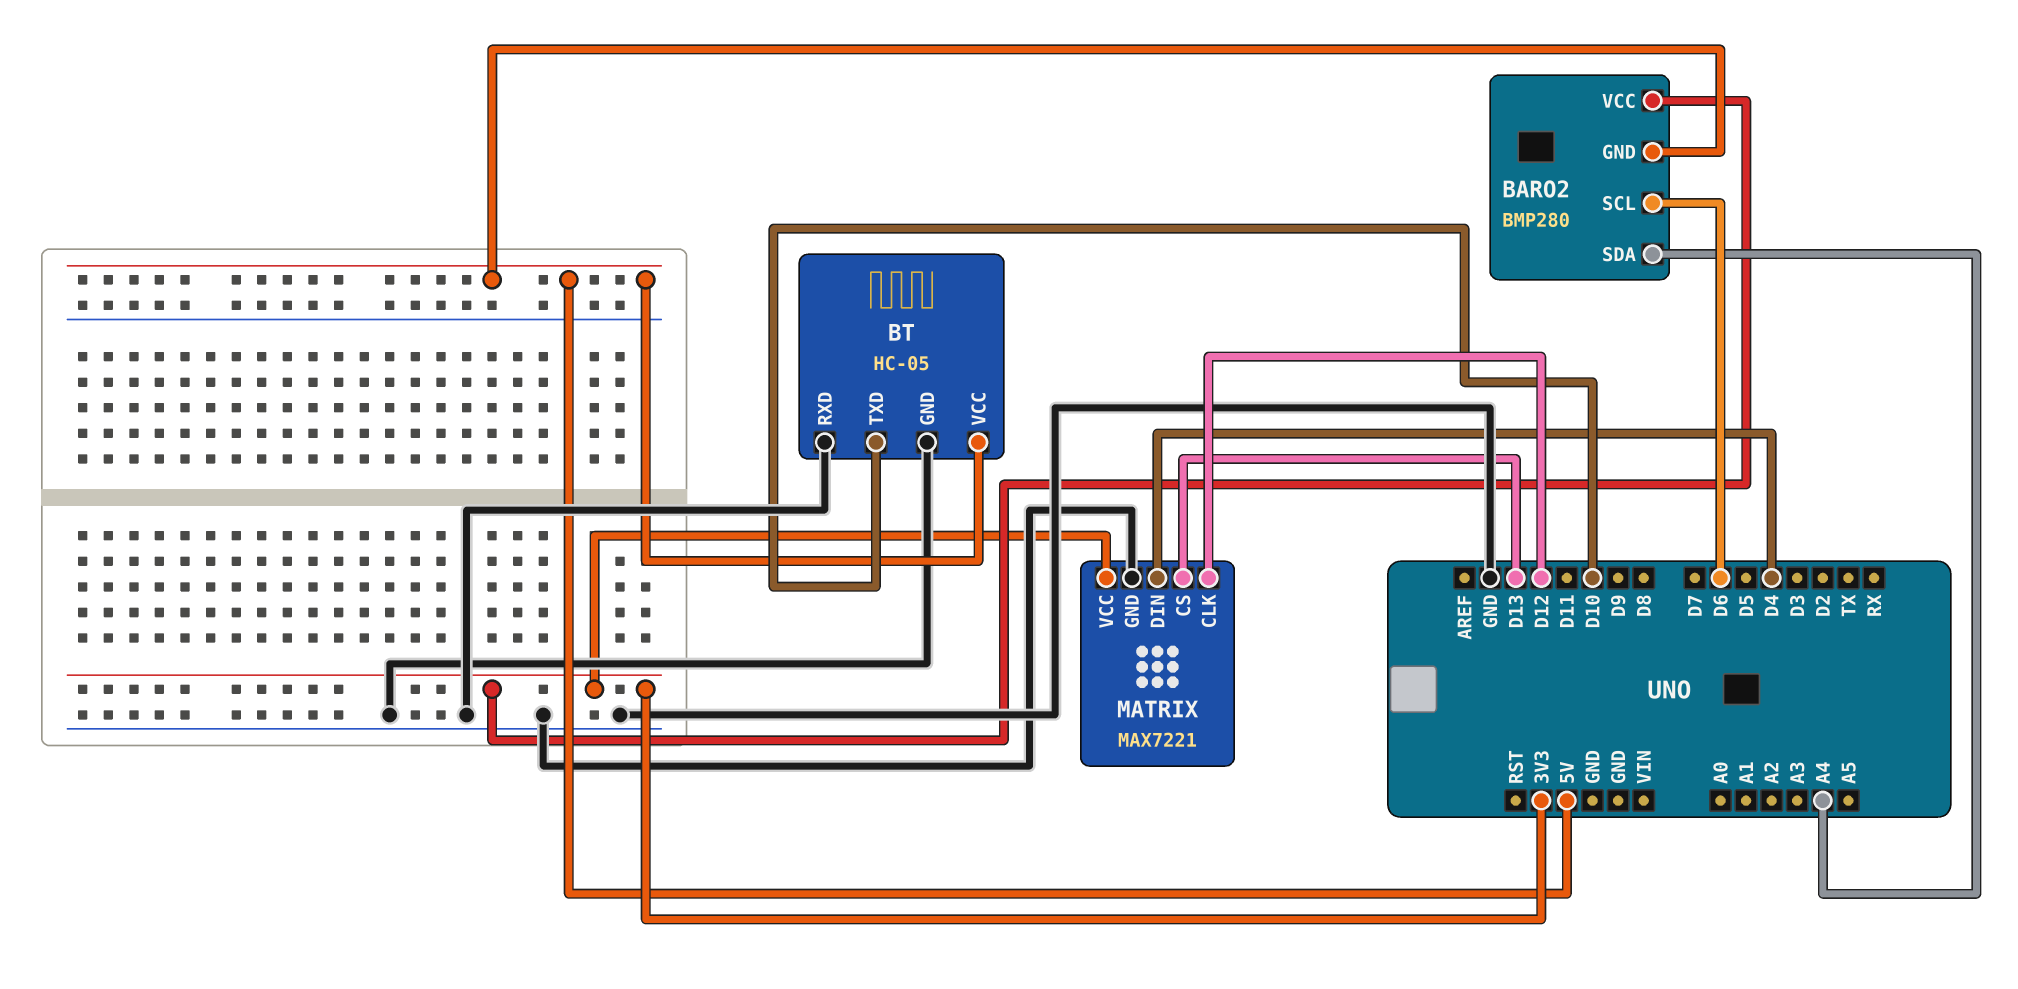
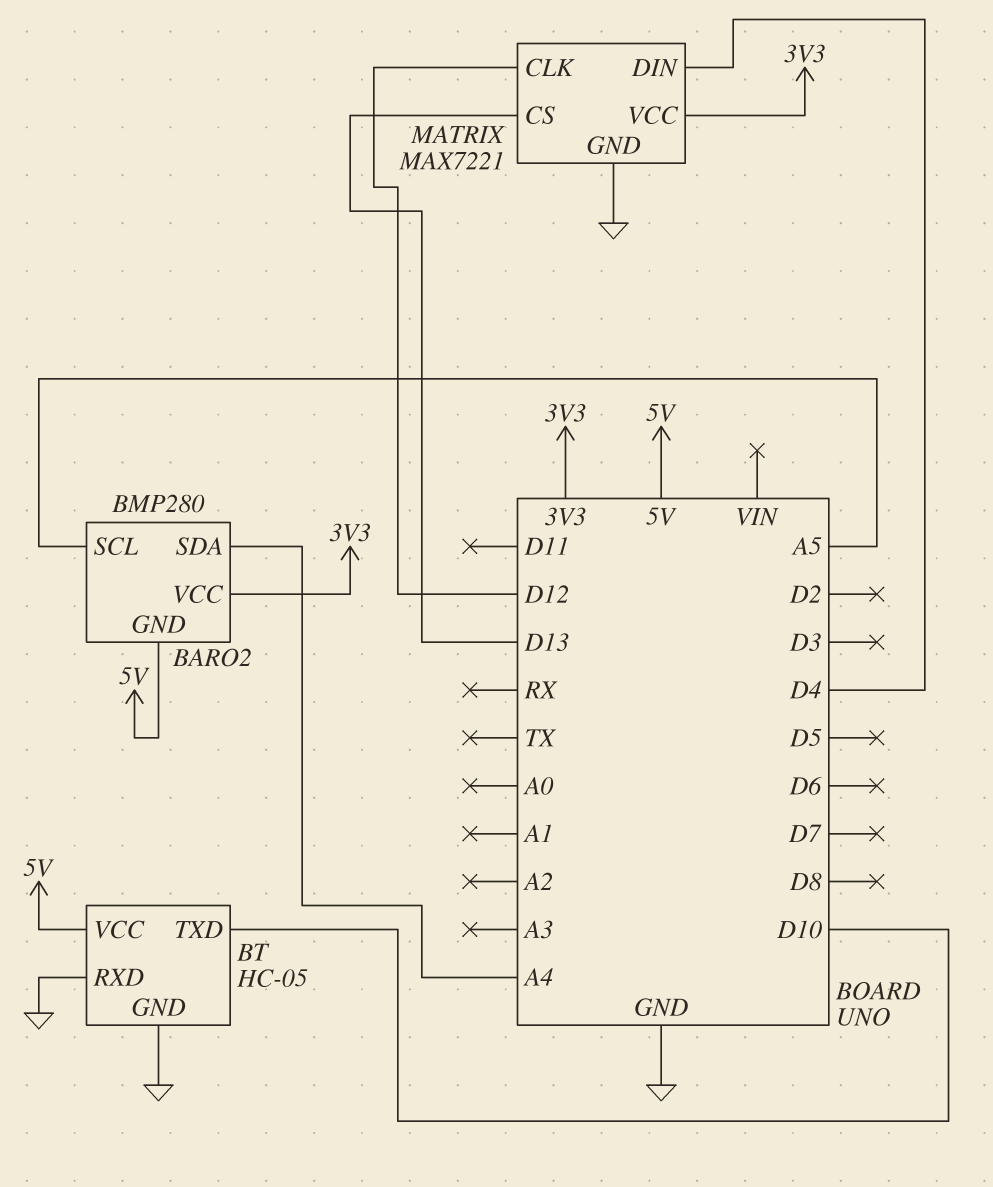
BARO2 pin SCL: D6 -> A5

